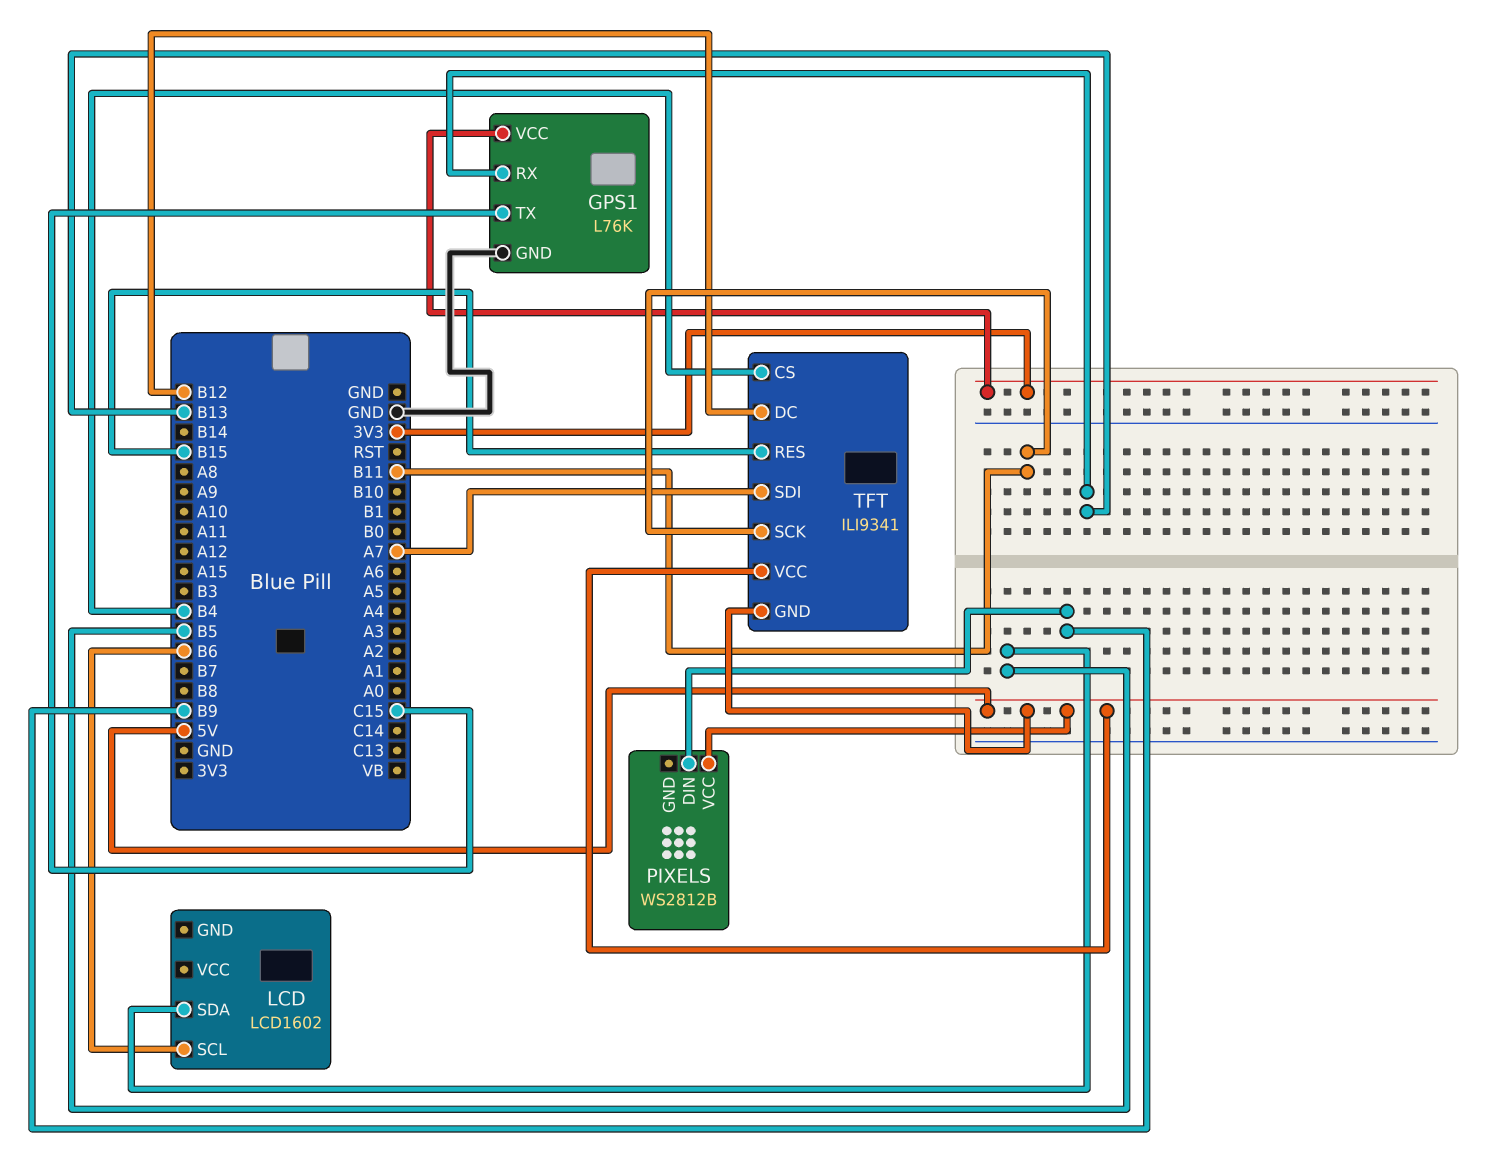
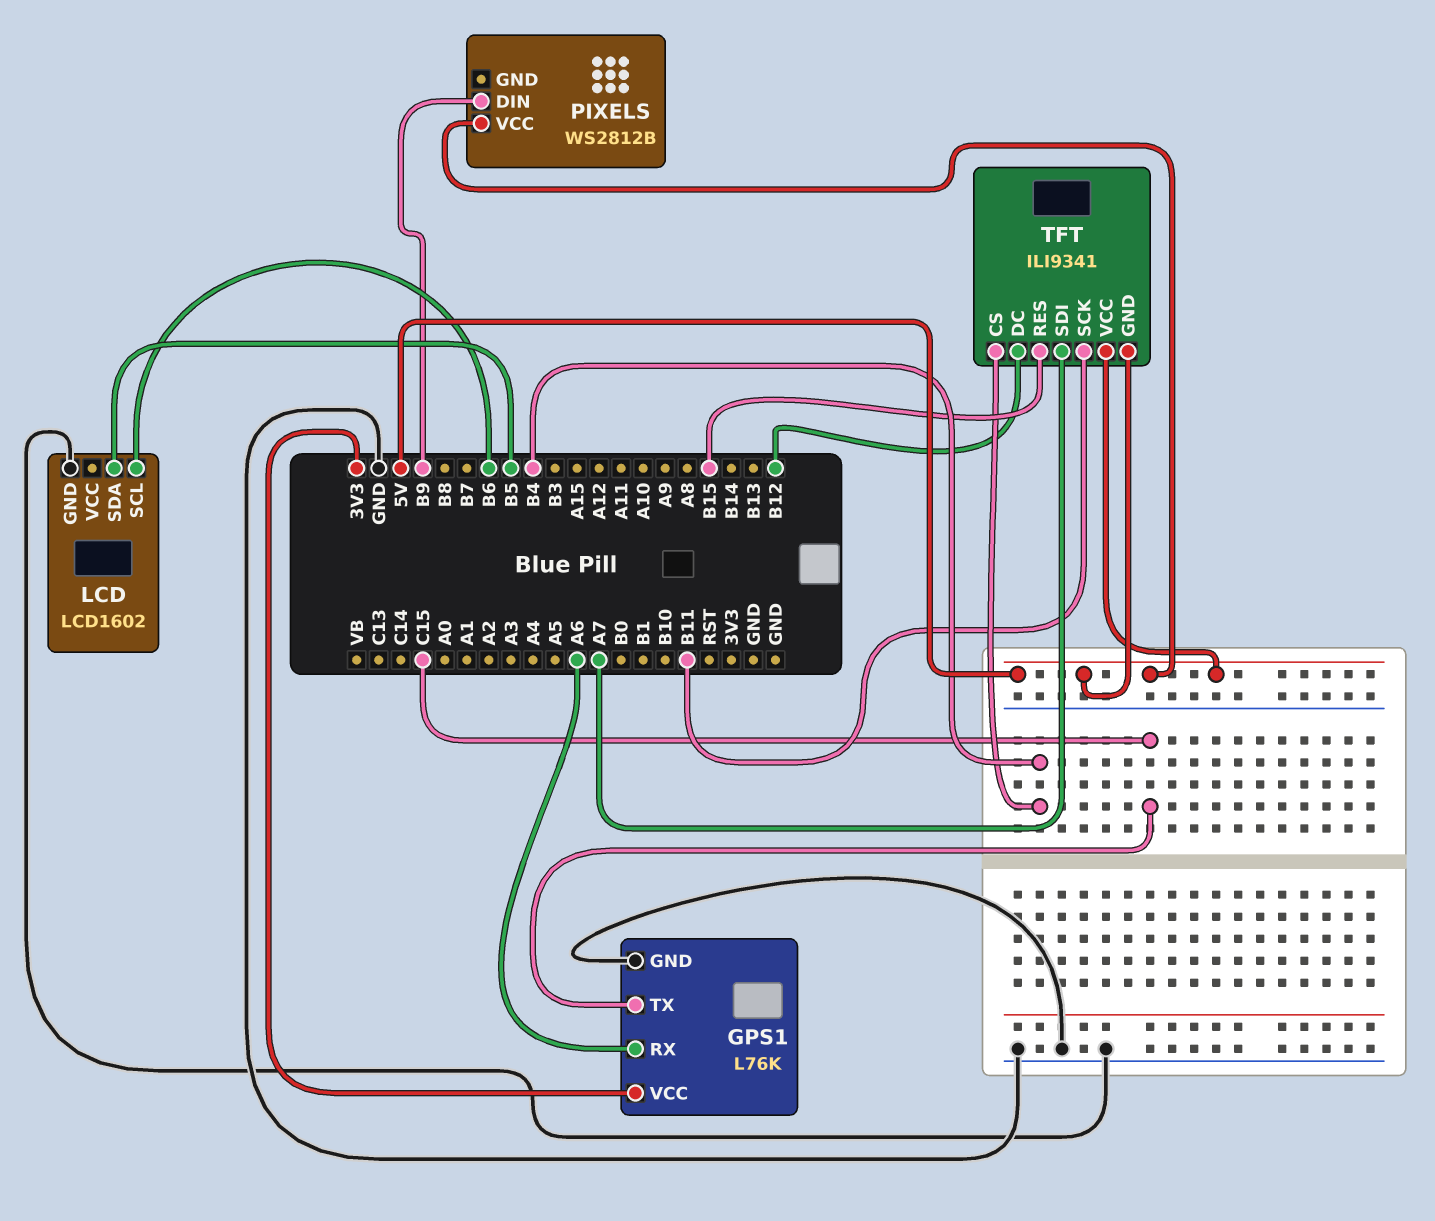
GPS1 pin RX: B13 -> A6
LCD pin GND: none -> GND

